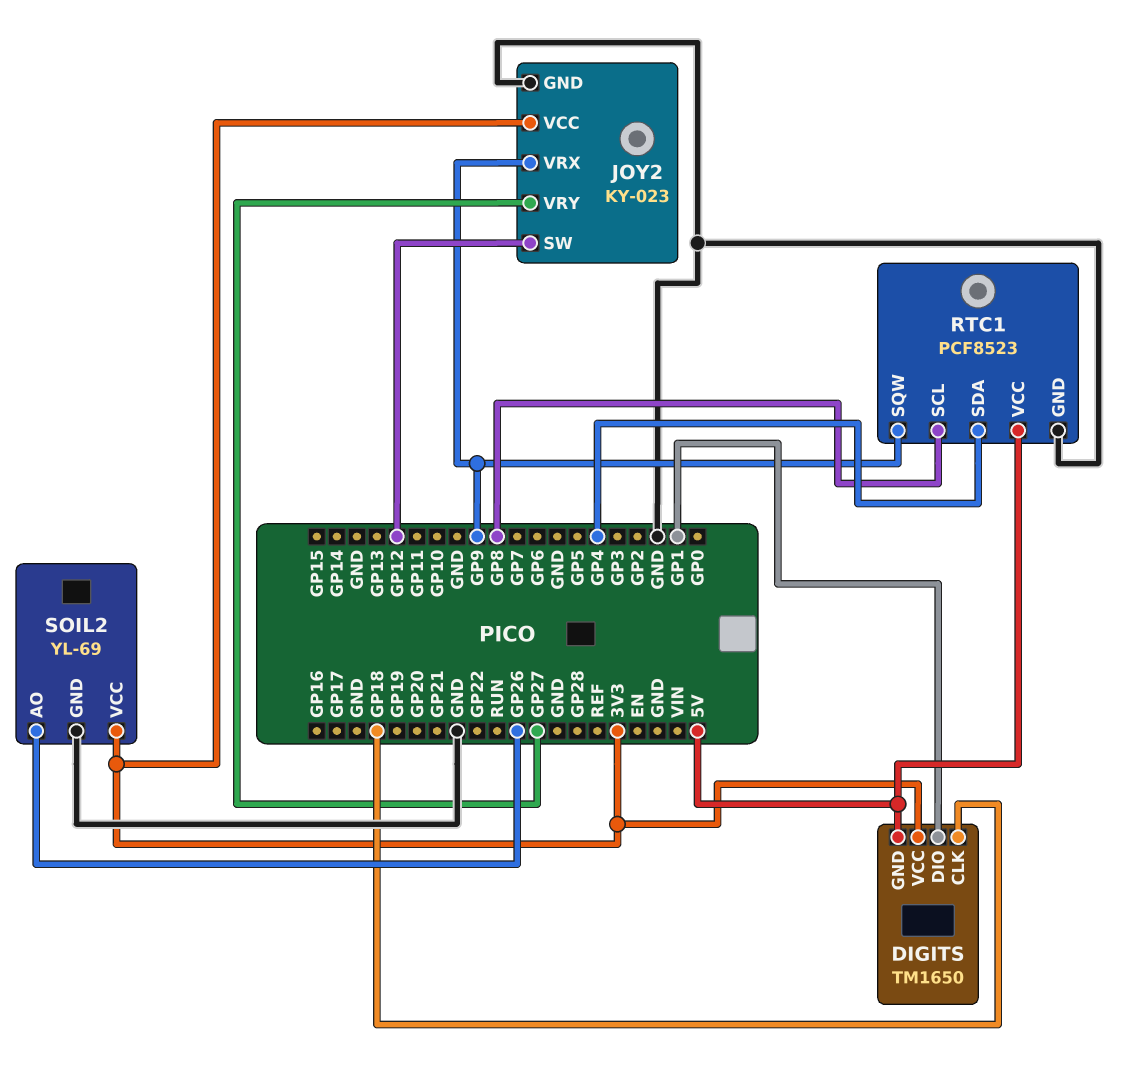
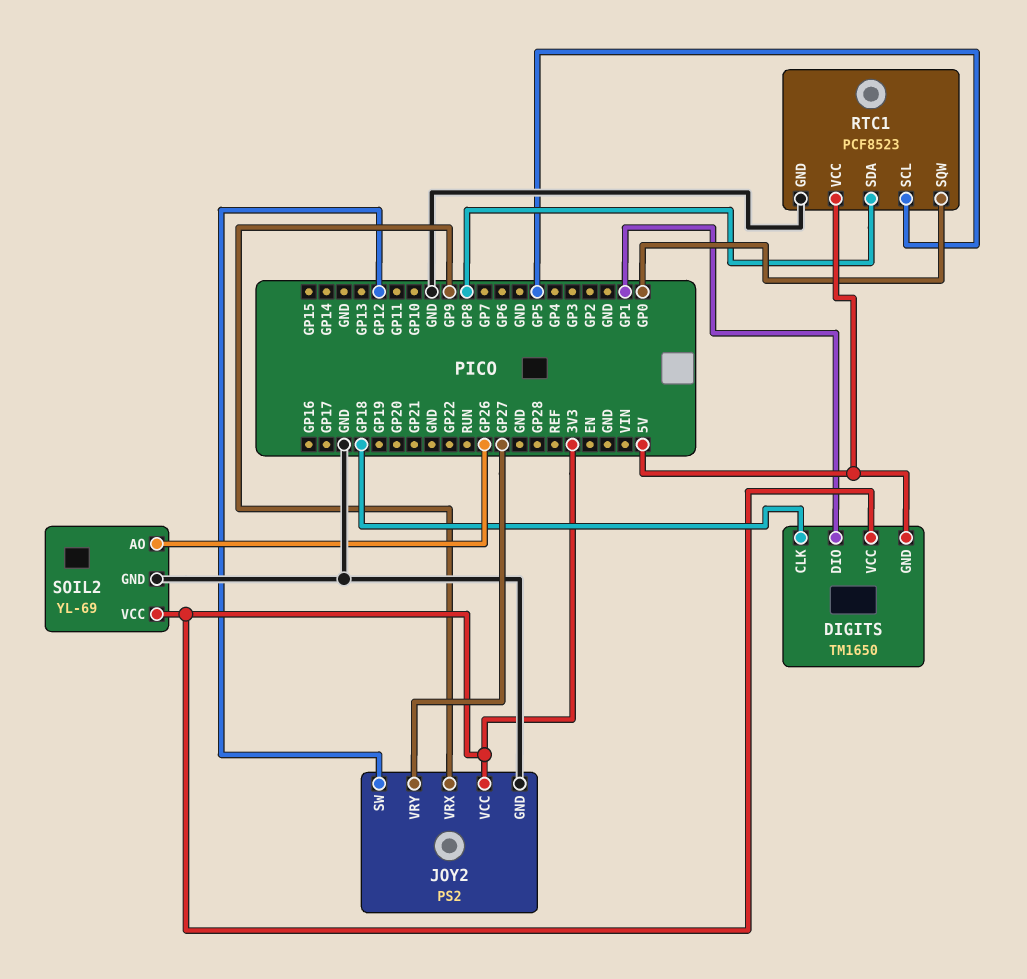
JOY2: KY-023 -> PS2
RTC1 pin SCL: GP8 -> GP5
RTC1 pin SDA: GP4 -> GP8
RTC1 pin SQW: GP9 -> GP0

